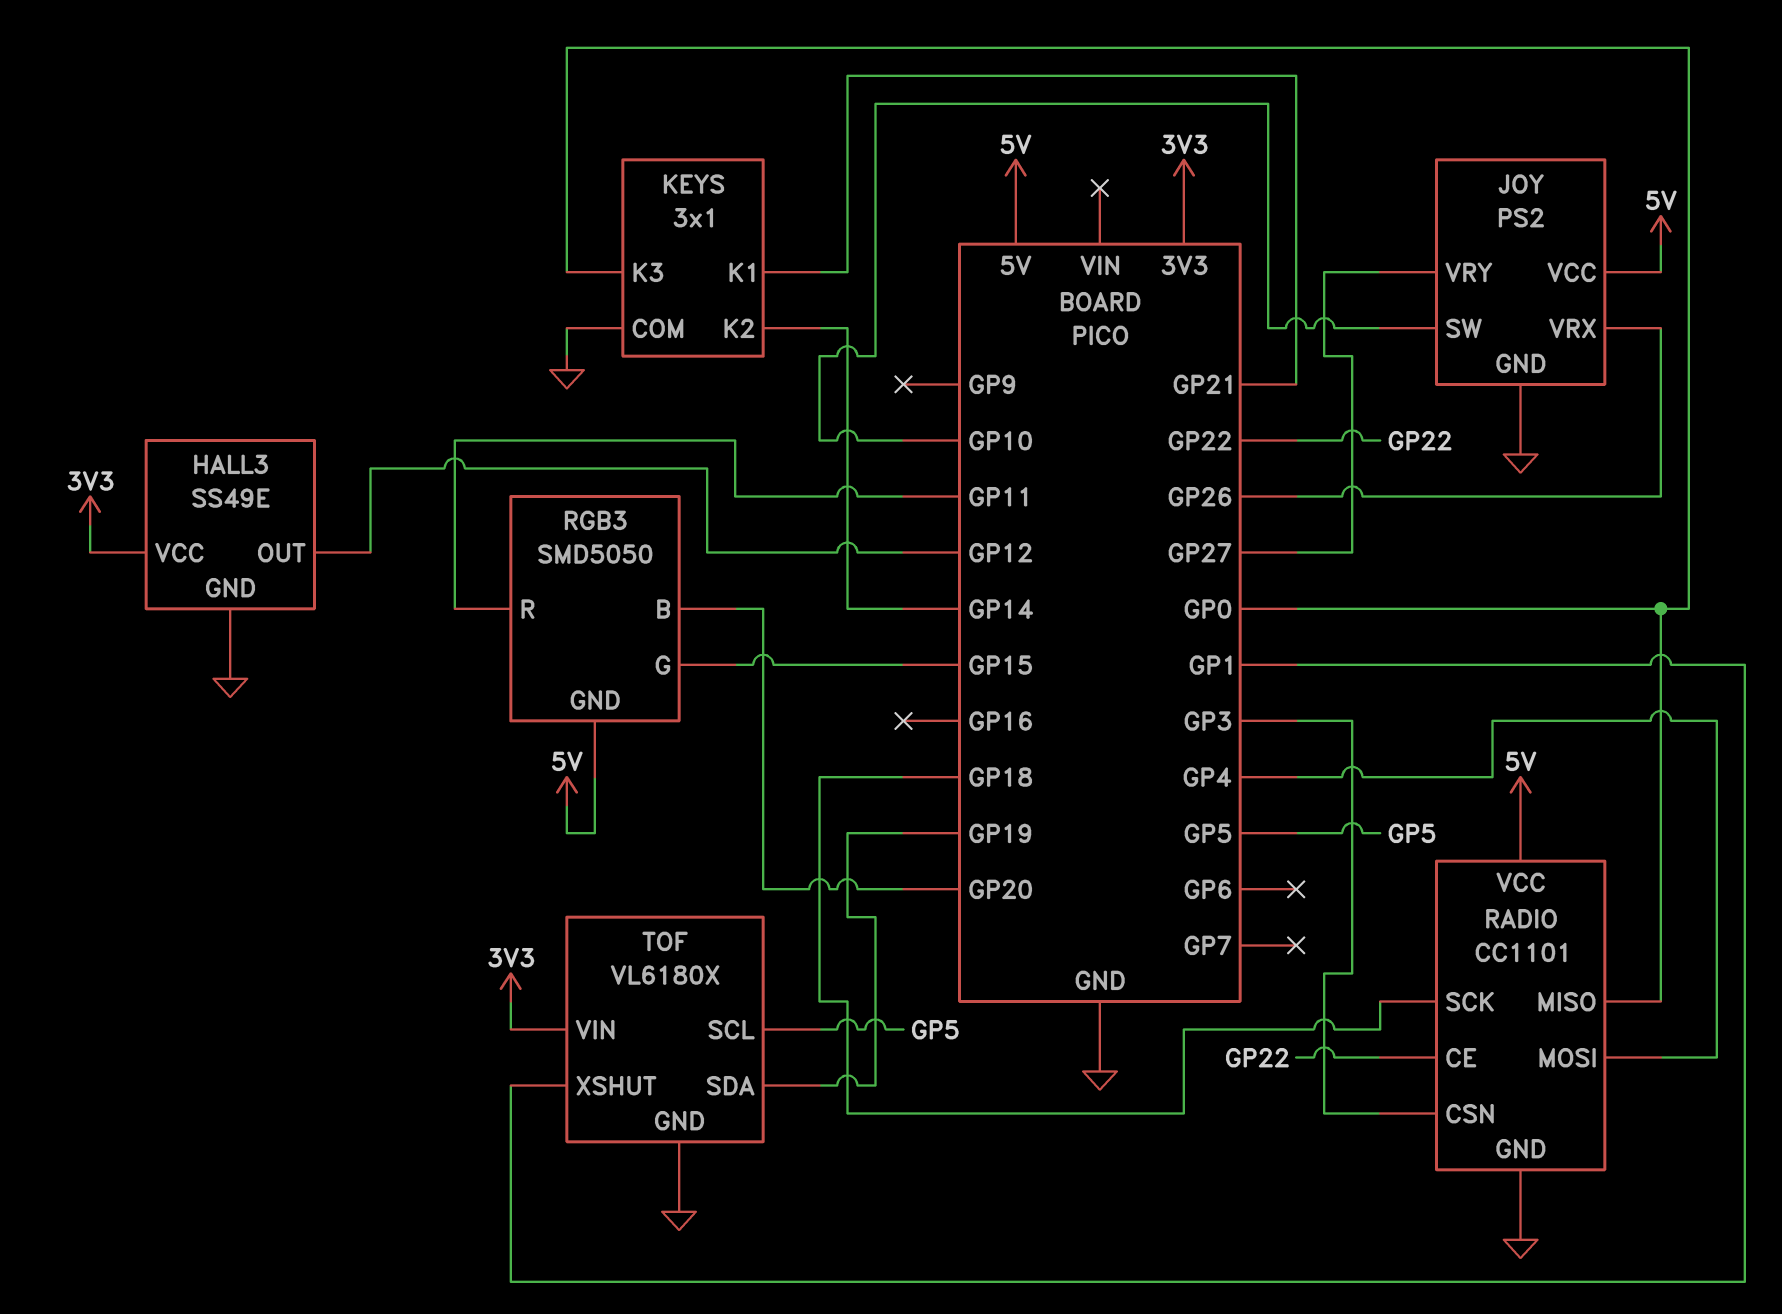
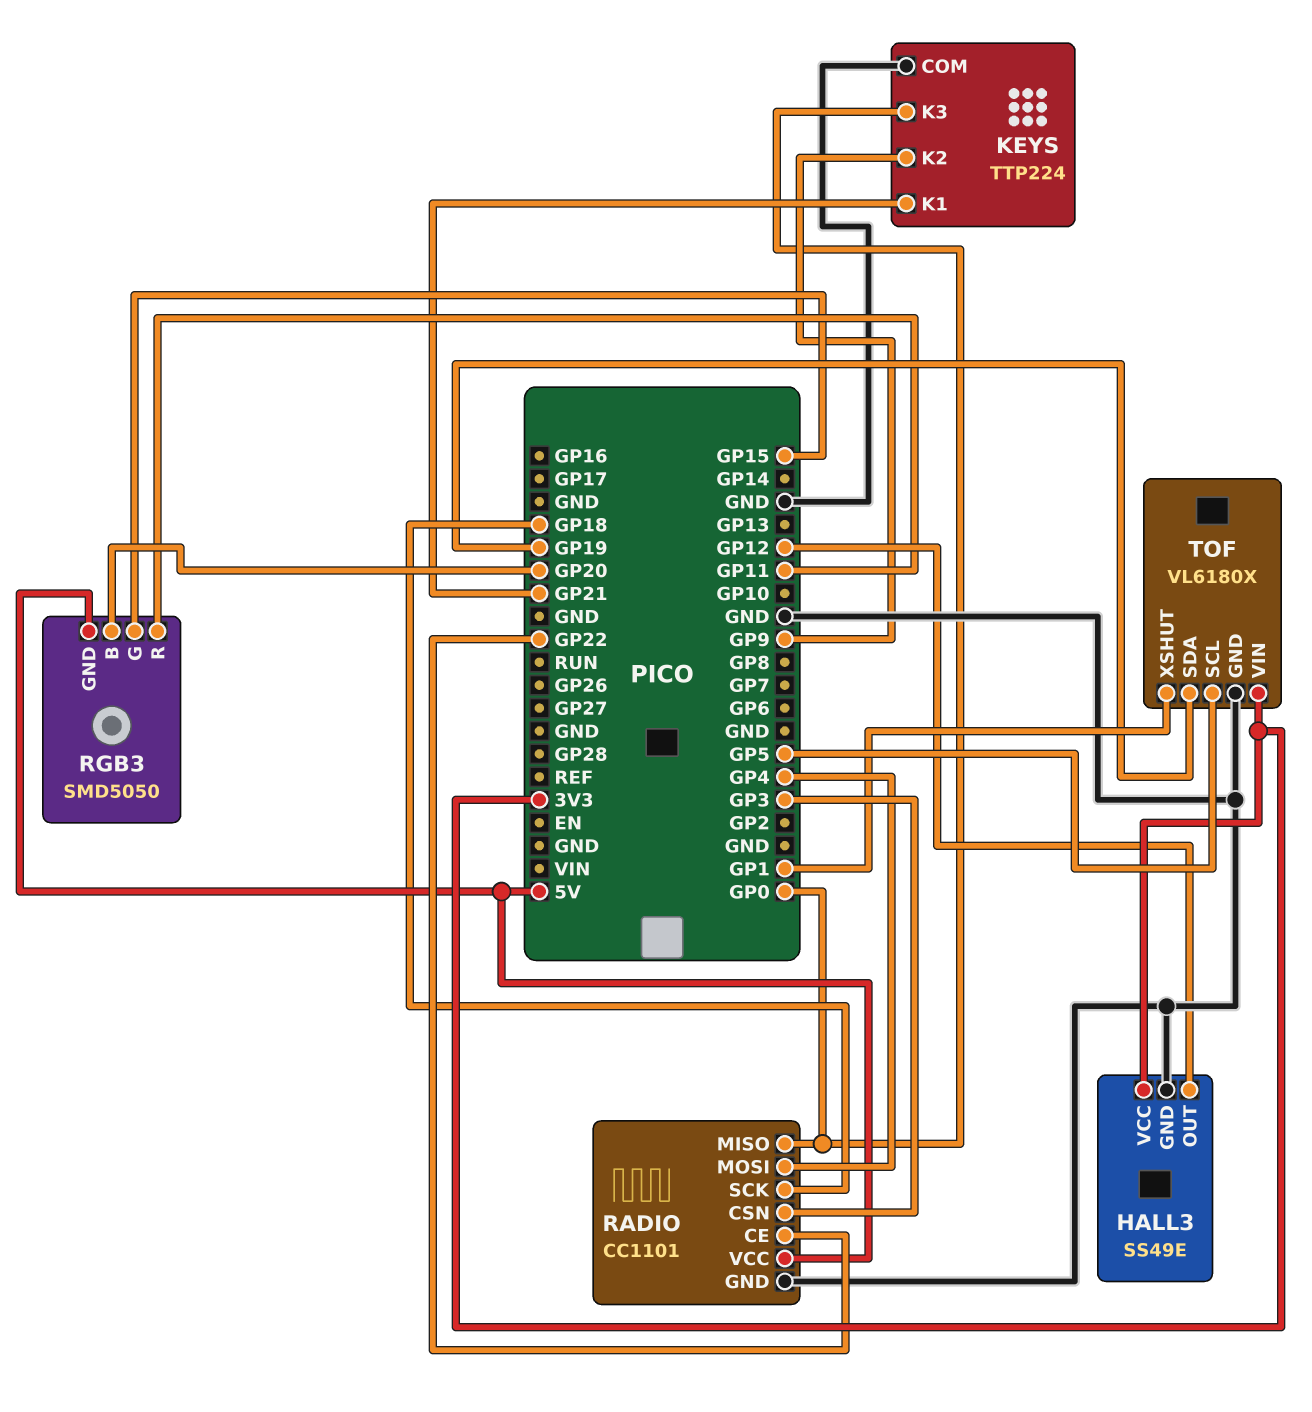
JOY: PS2 -> none
JOY pin GND: GND -> none
JOY pin SW: GP10 -> none
JOY pin VCC: 5V -> none
JOY pin VRX: GP26 -> none
JOY pin VRY: GP27 -> none
KEYS: 3x1 -> TTP224
KEYS pin K2: GP14 -> GP9

